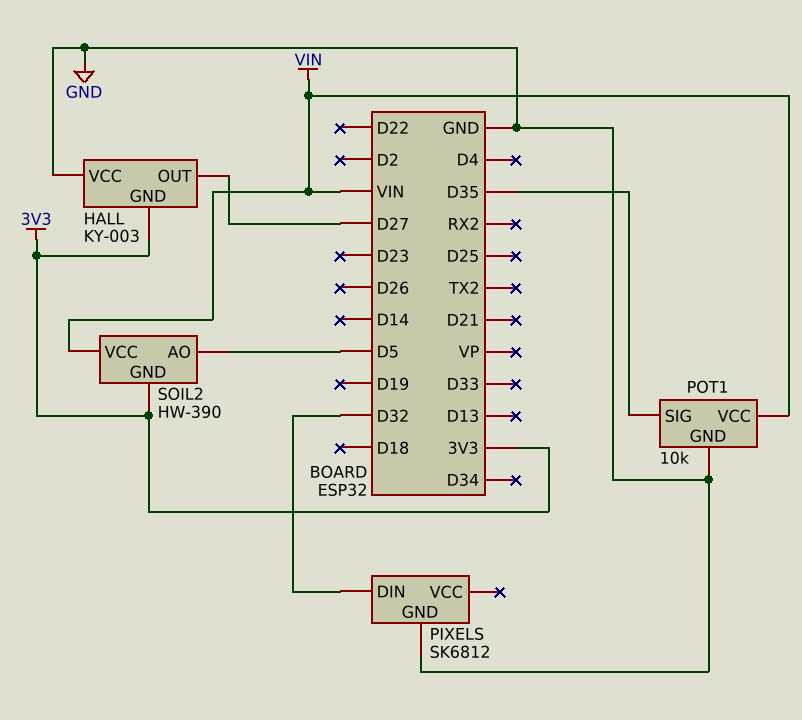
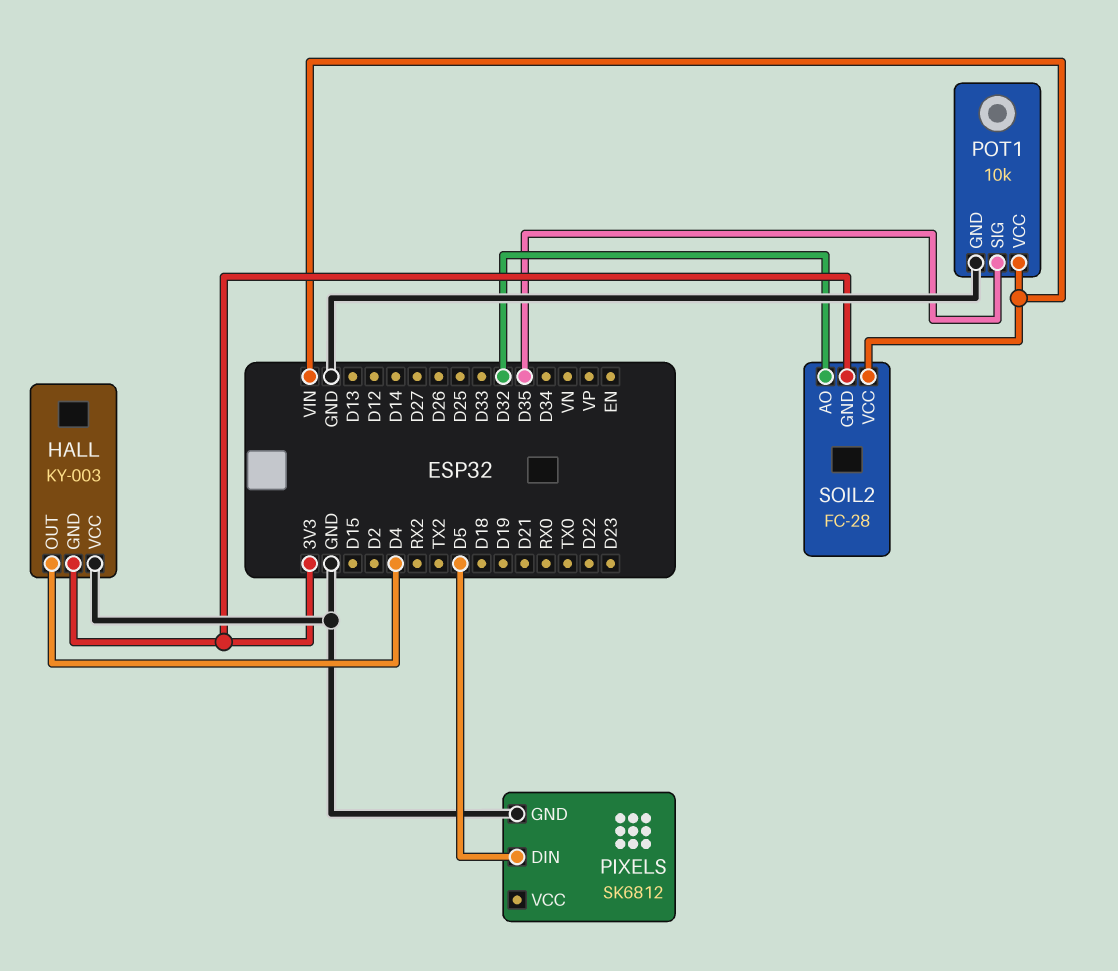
HALL pin OUT: D27 -> D4
PIXELS pin DIN: D32 -> D5
SOIL2: HW-390 -> FC-28
SOIL2 pin AO: D5 -> D32

